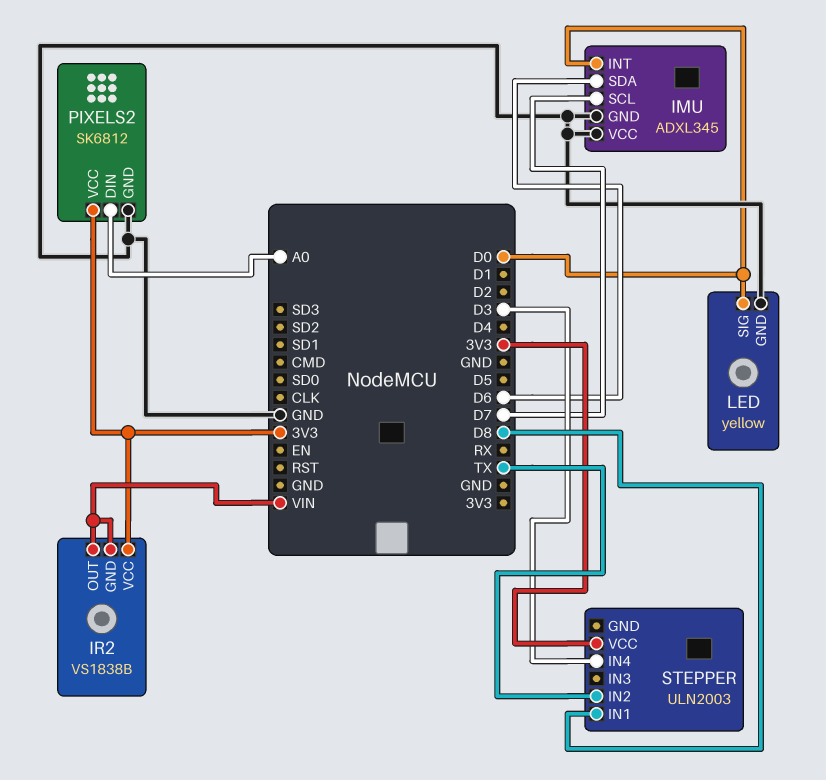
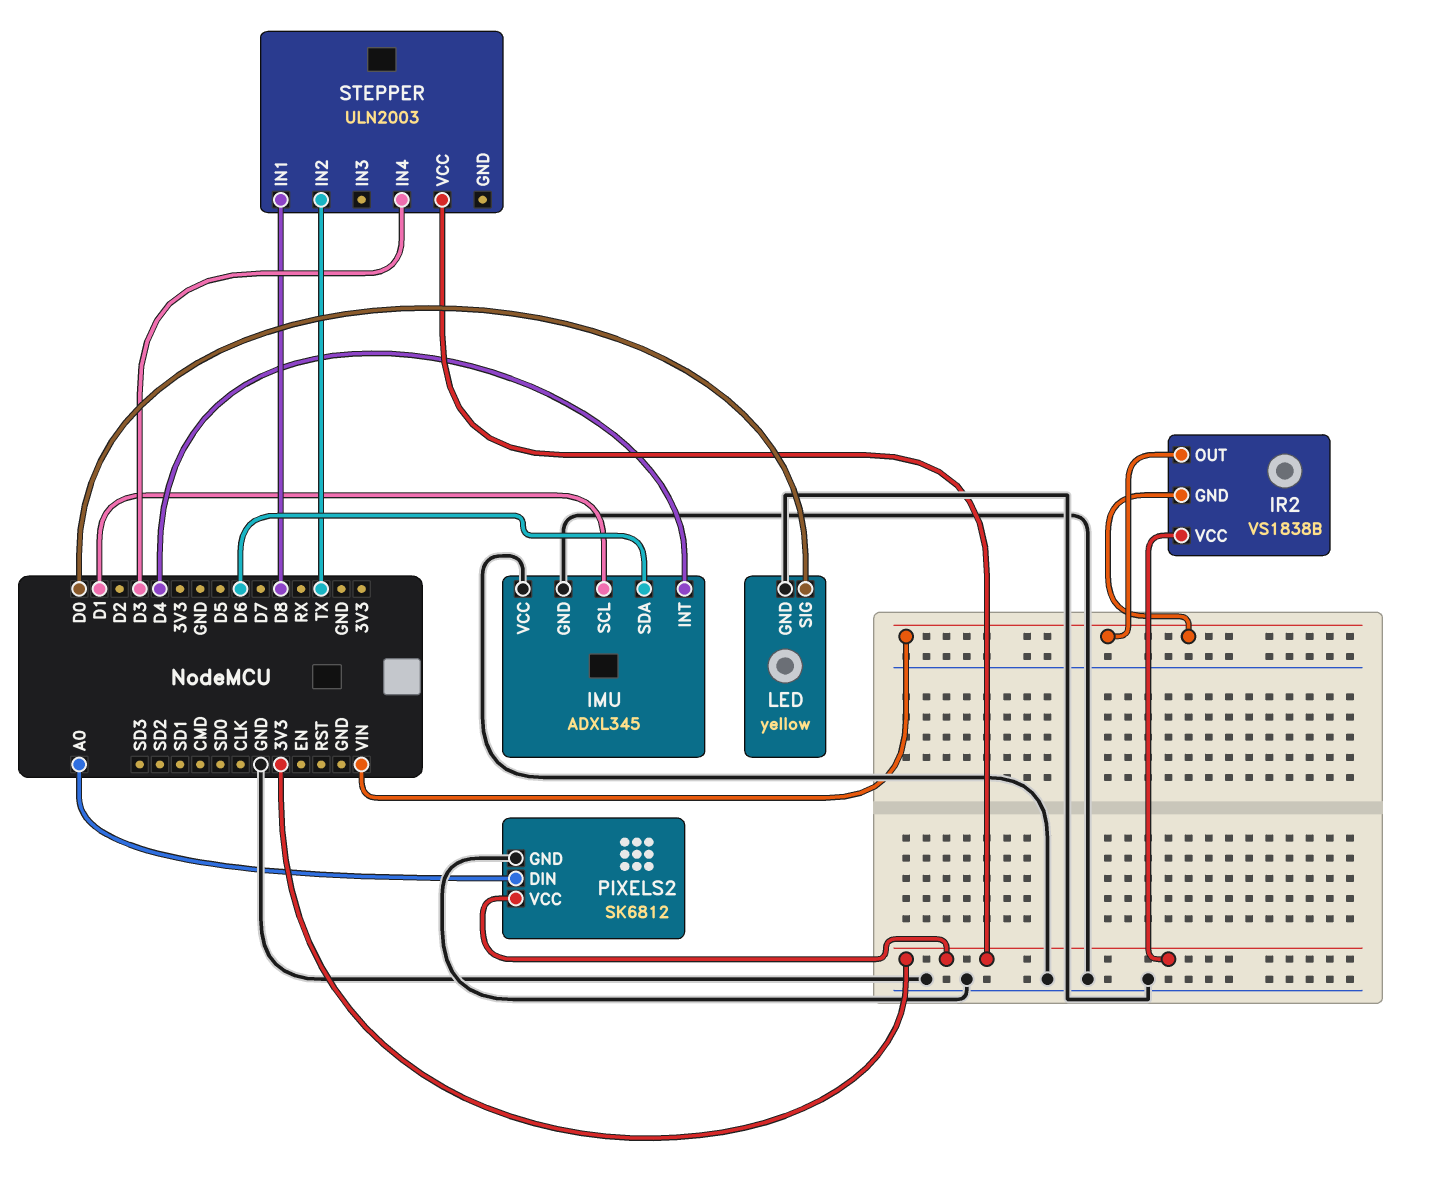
IMU pin INT: D0 -> D4
IMU pin SCL: D7 -> D1

